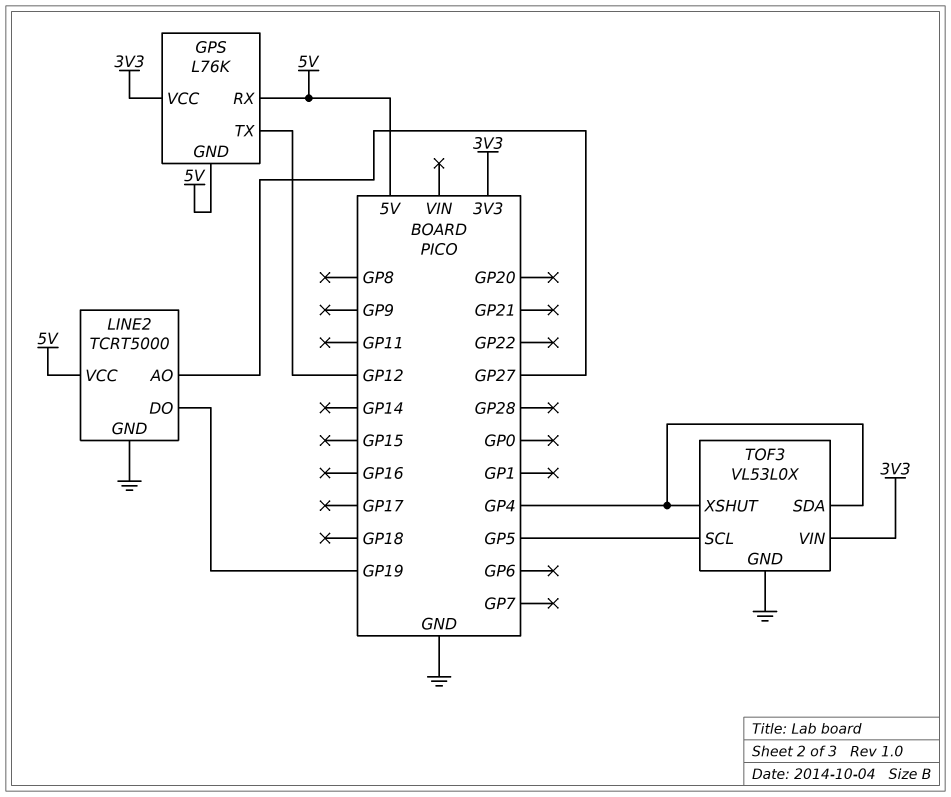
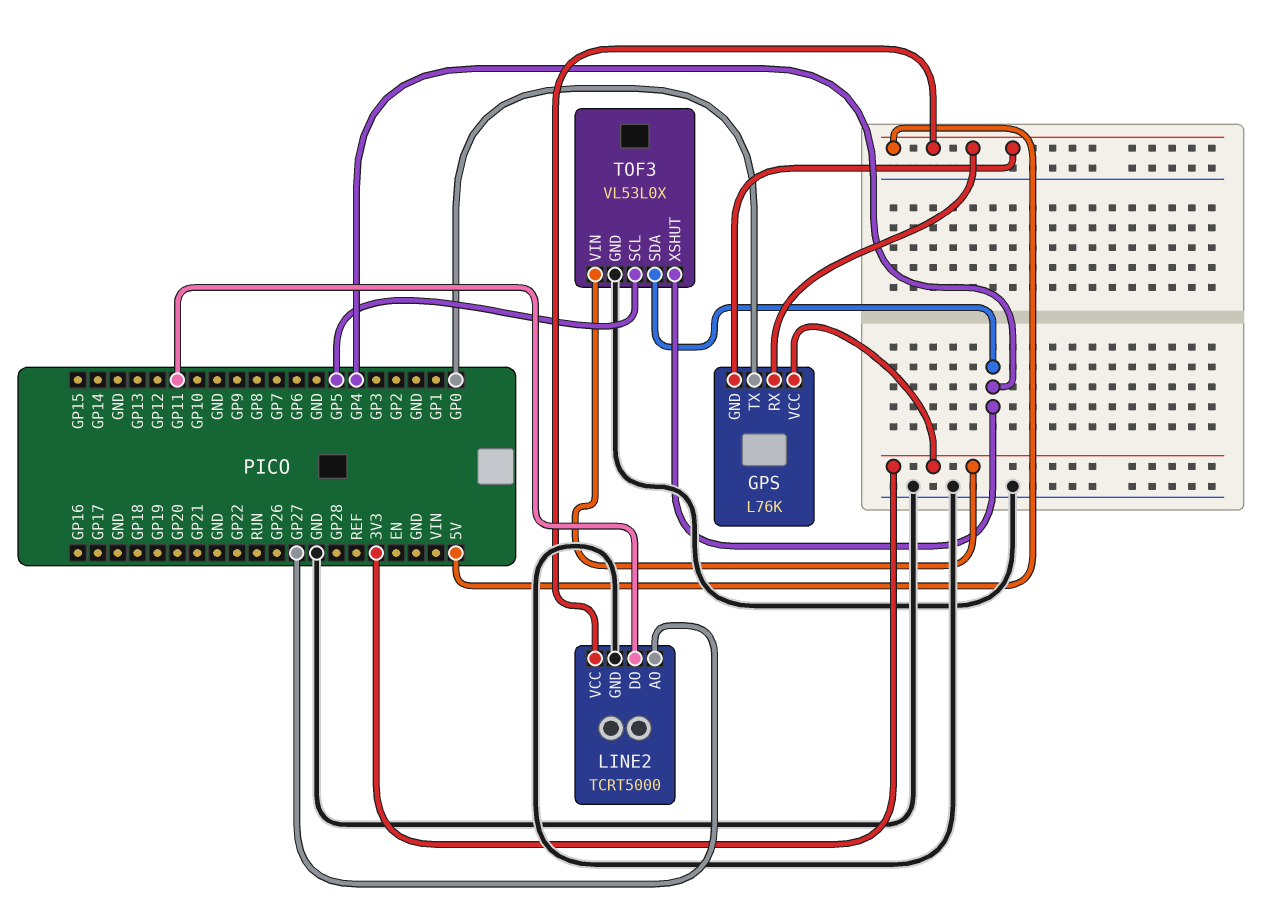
GPS pin TX: GP12 -> GP0
LINE2 pin DO: GP19 -> GP11

